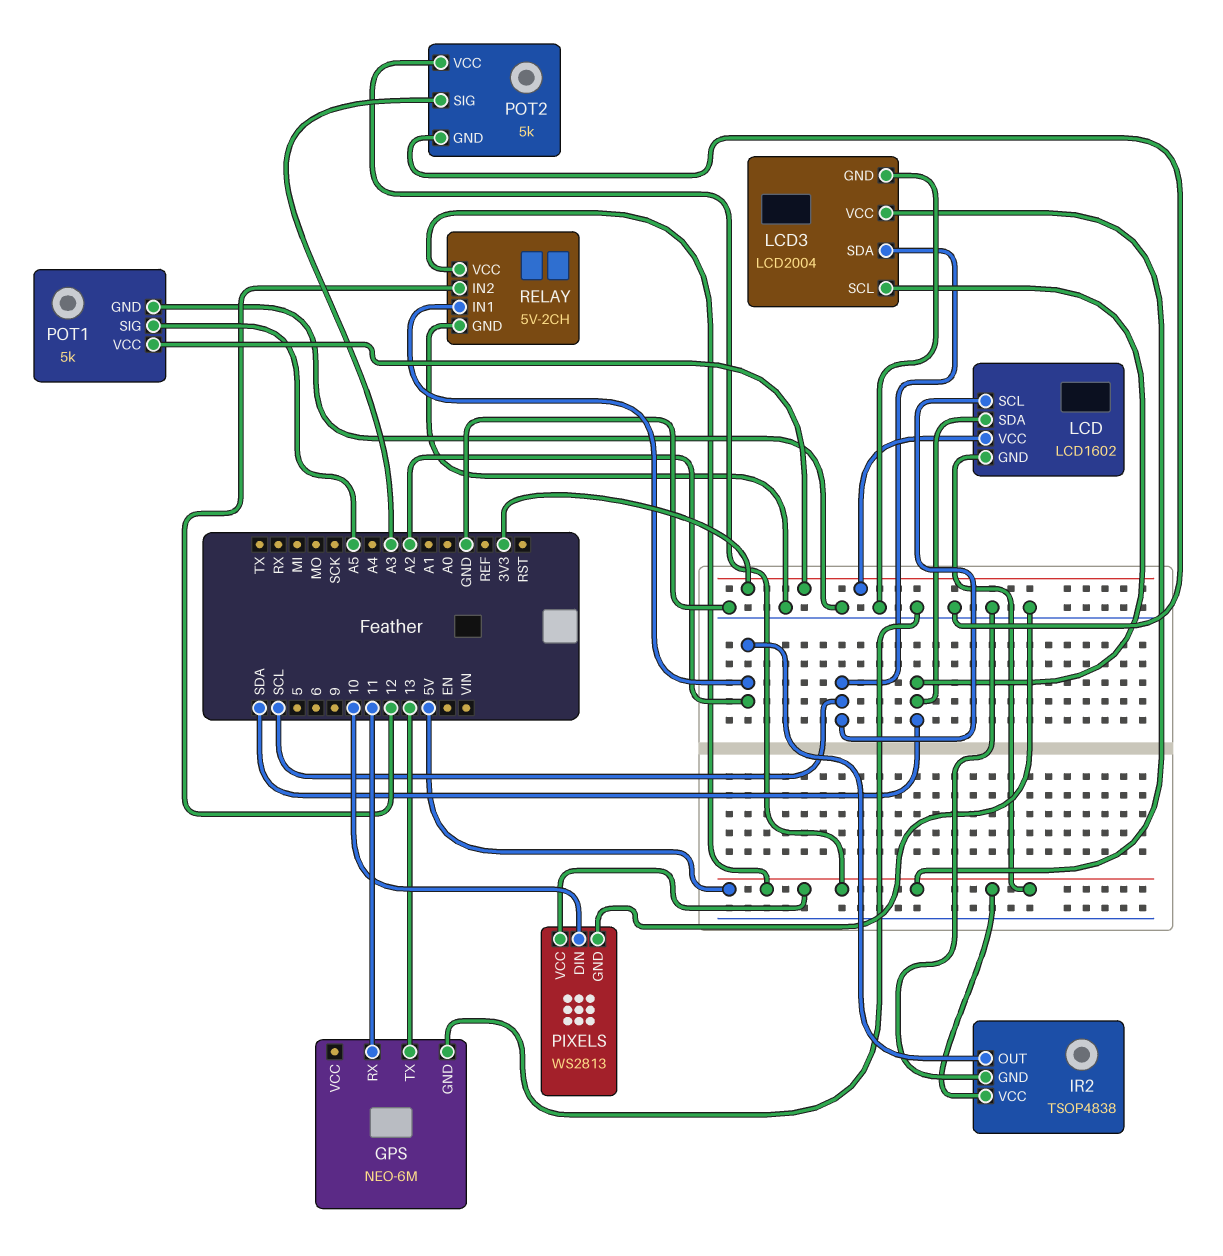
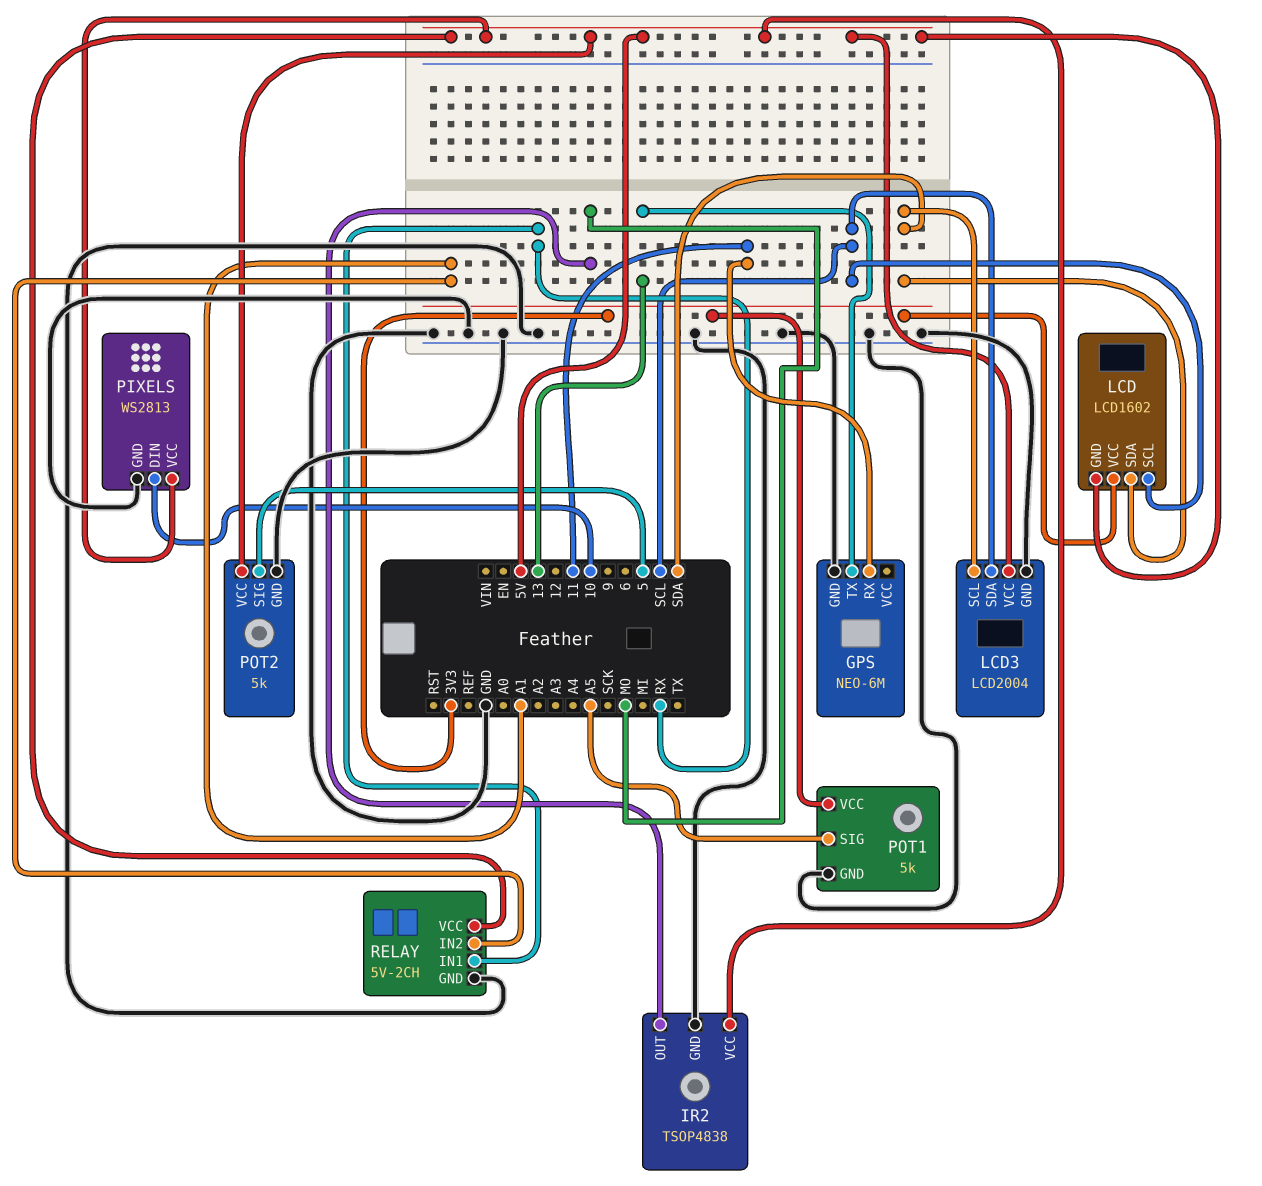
IR2 pin OUT: A2 -> MO
POT2 pin SIG: A3 -> 5
RELAY pin IN1: A2 -> RX
RELAY pin IN2: 12 -> A1

